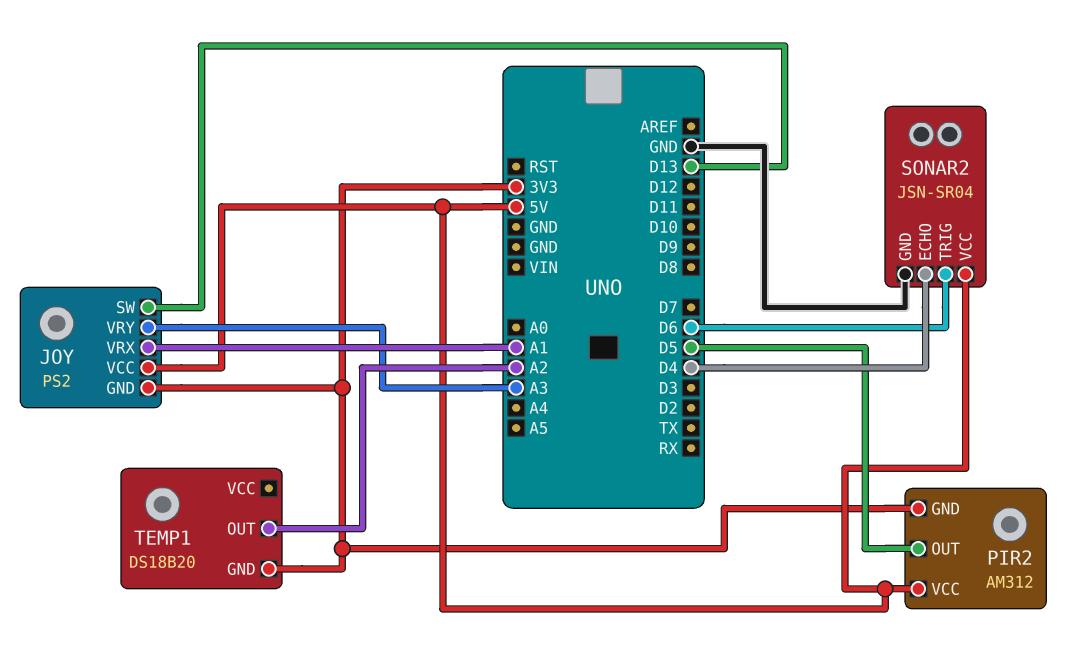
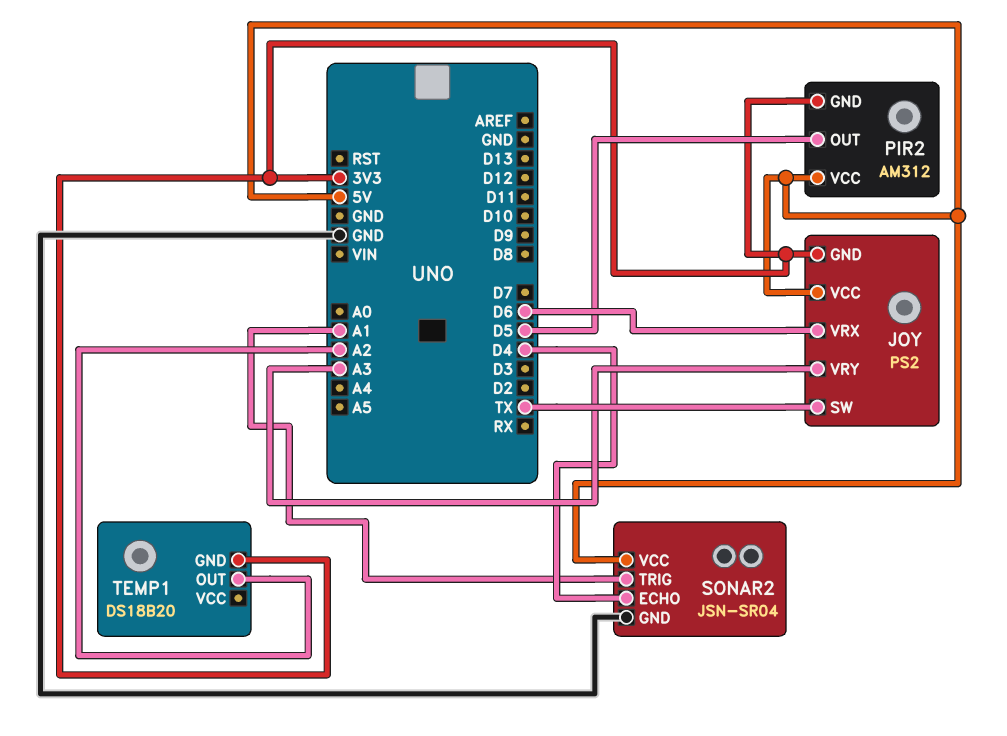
JOY pin SW: D13 -> TX
JOY pin VRX: A1 -> D6
SONAR2 pin TRIG: D6 -> A1

